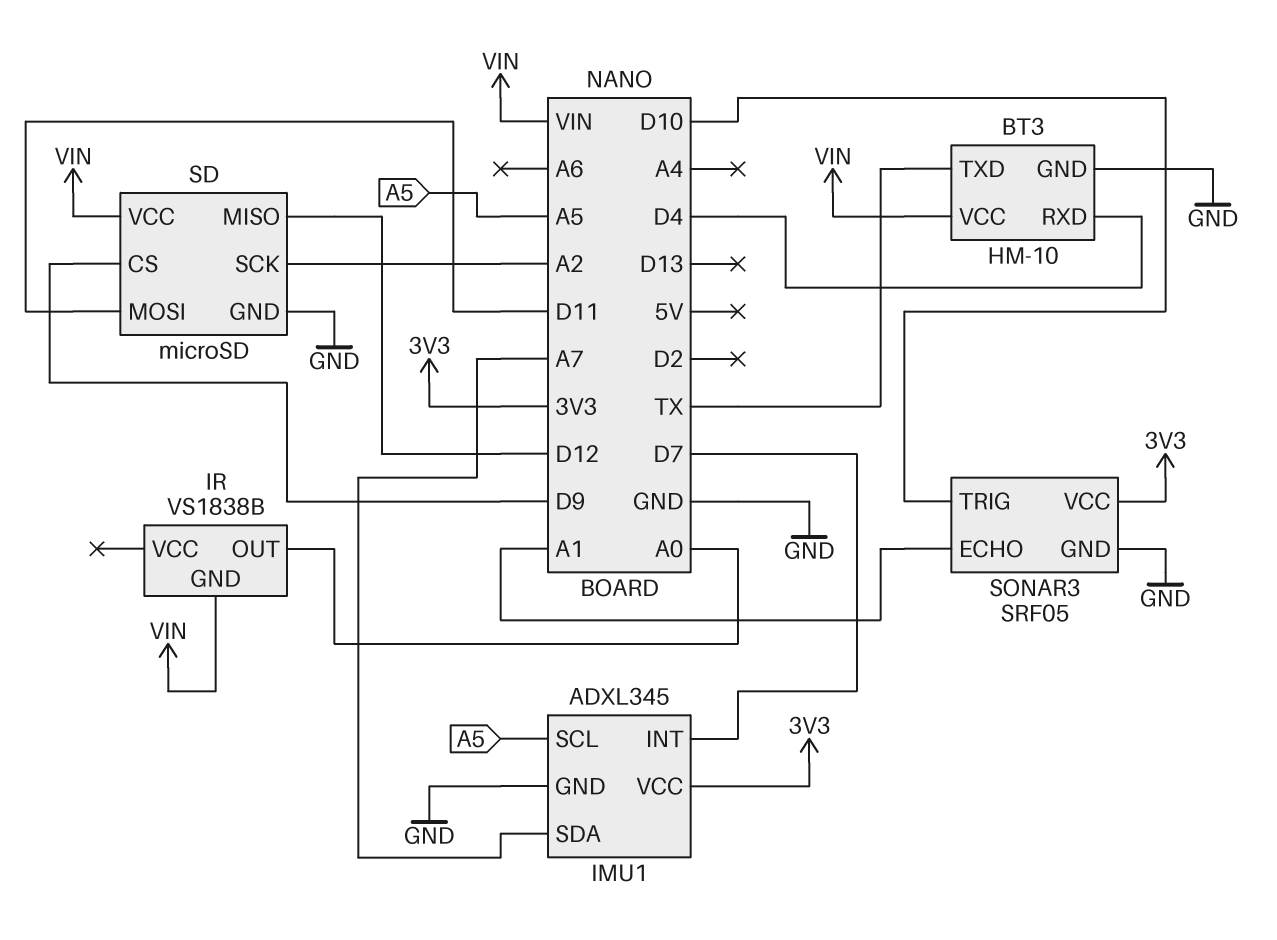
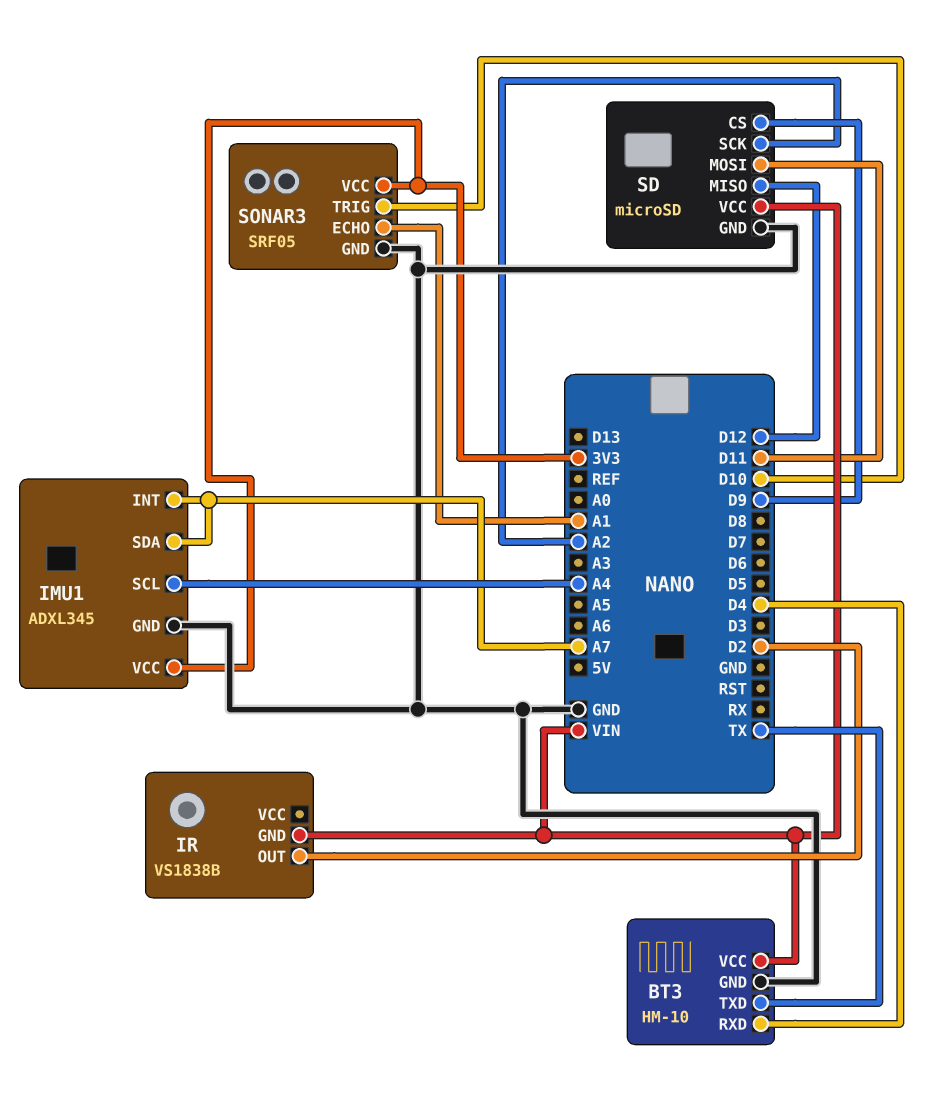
IMU1 pin INT: D7 -> A7
IMU1 pin SCL: A5 -> A4
IR pin OUT: A0 -> D2

